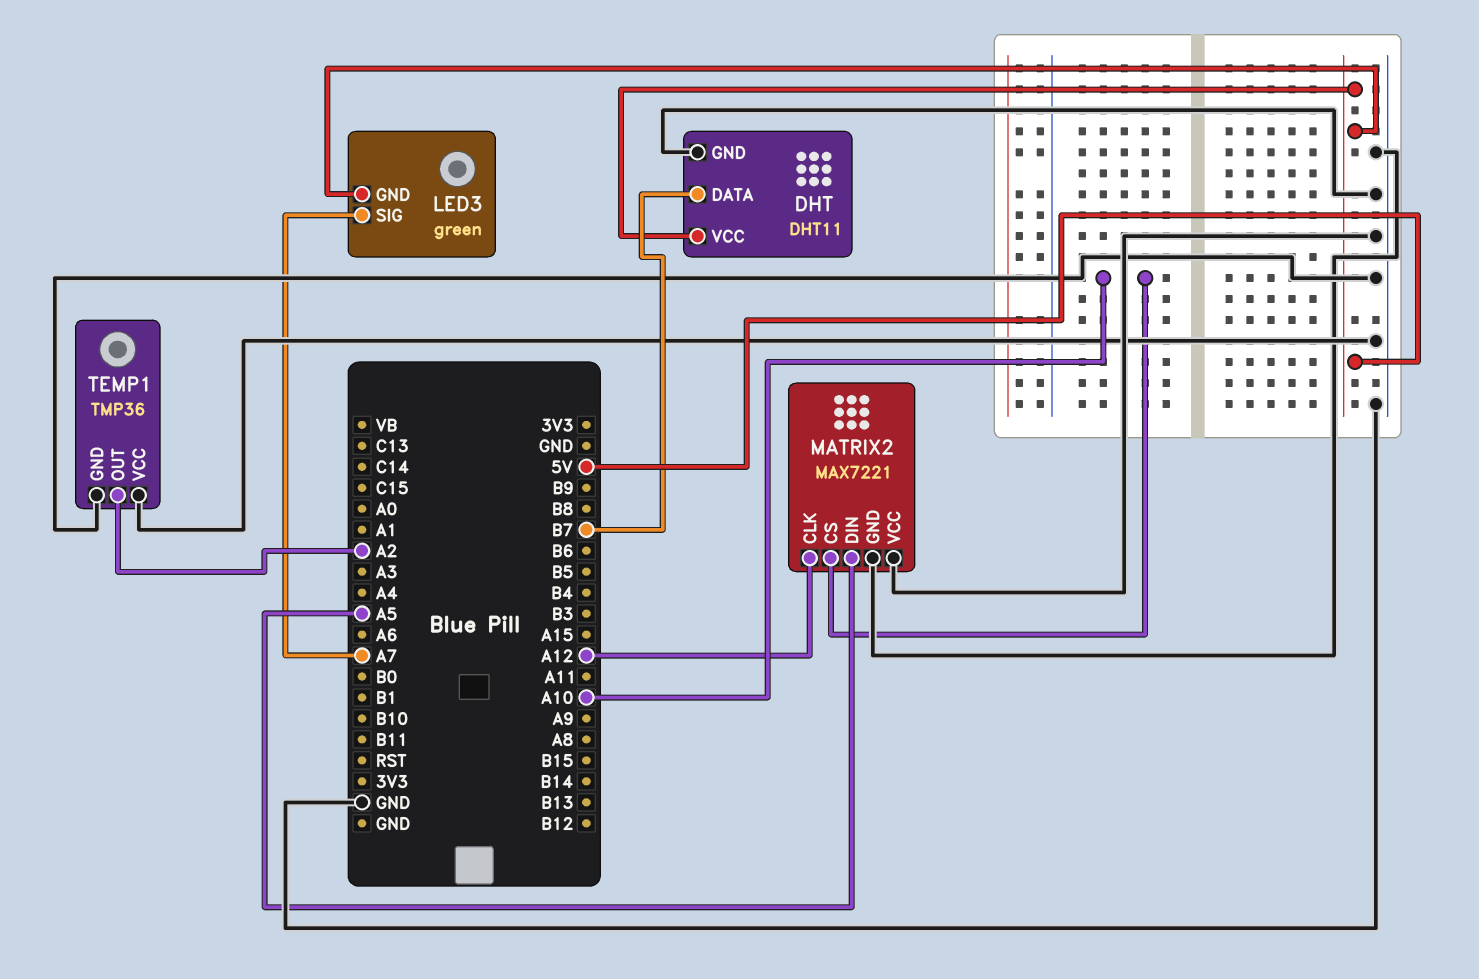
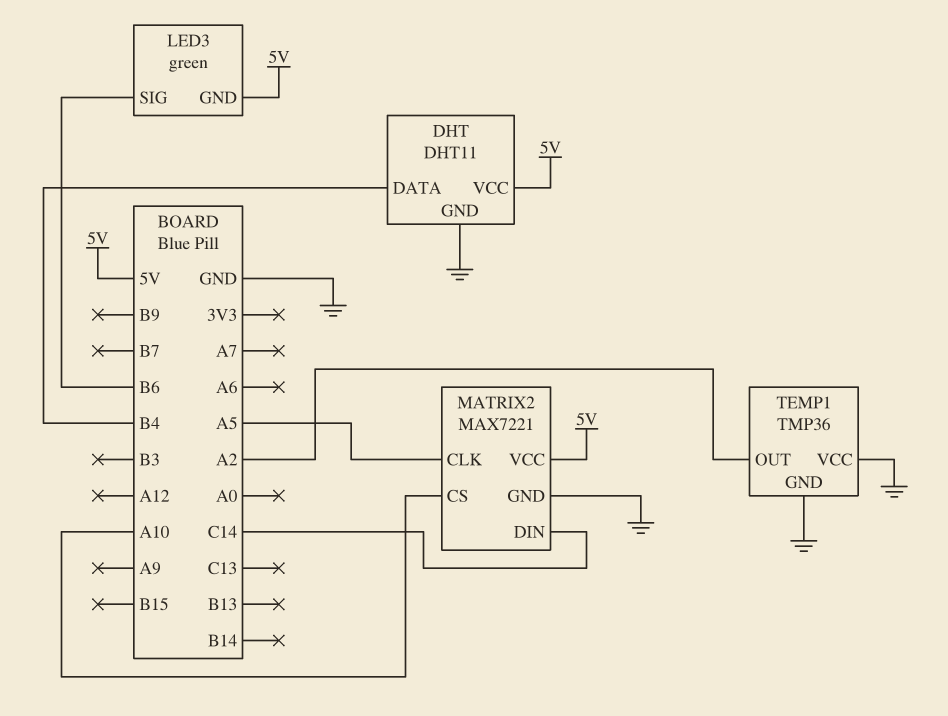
DHT pin DATA: B7 -> B4
LED3 pin SIG: A7 -> B6
MATRIX2 pin CLK: A12 -> A5
MATRIX2 pin DIN: A5 -> C14
MATRIX2 pin VCC: GND -> 5V

